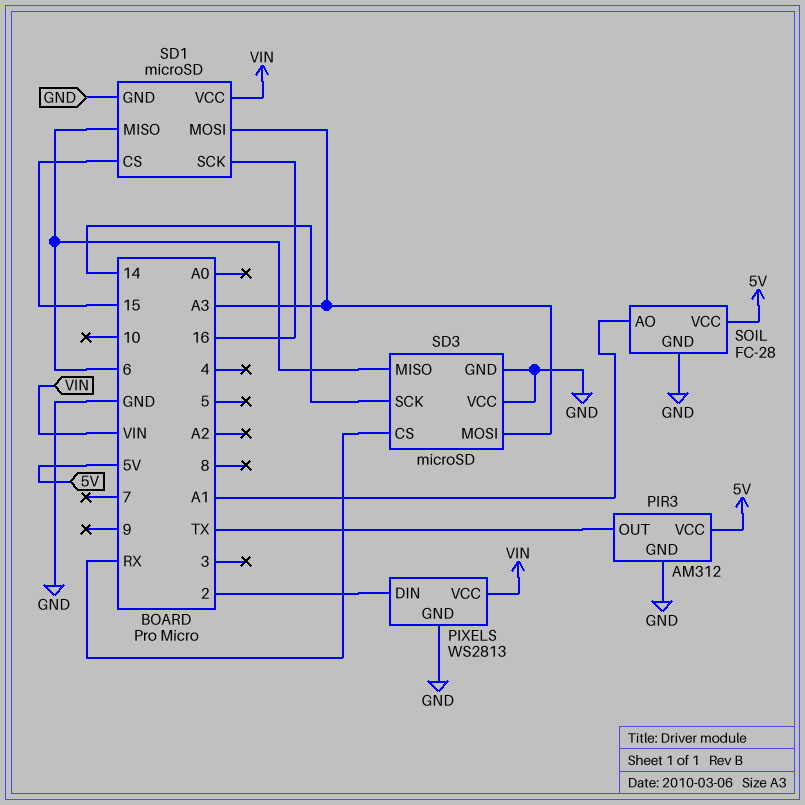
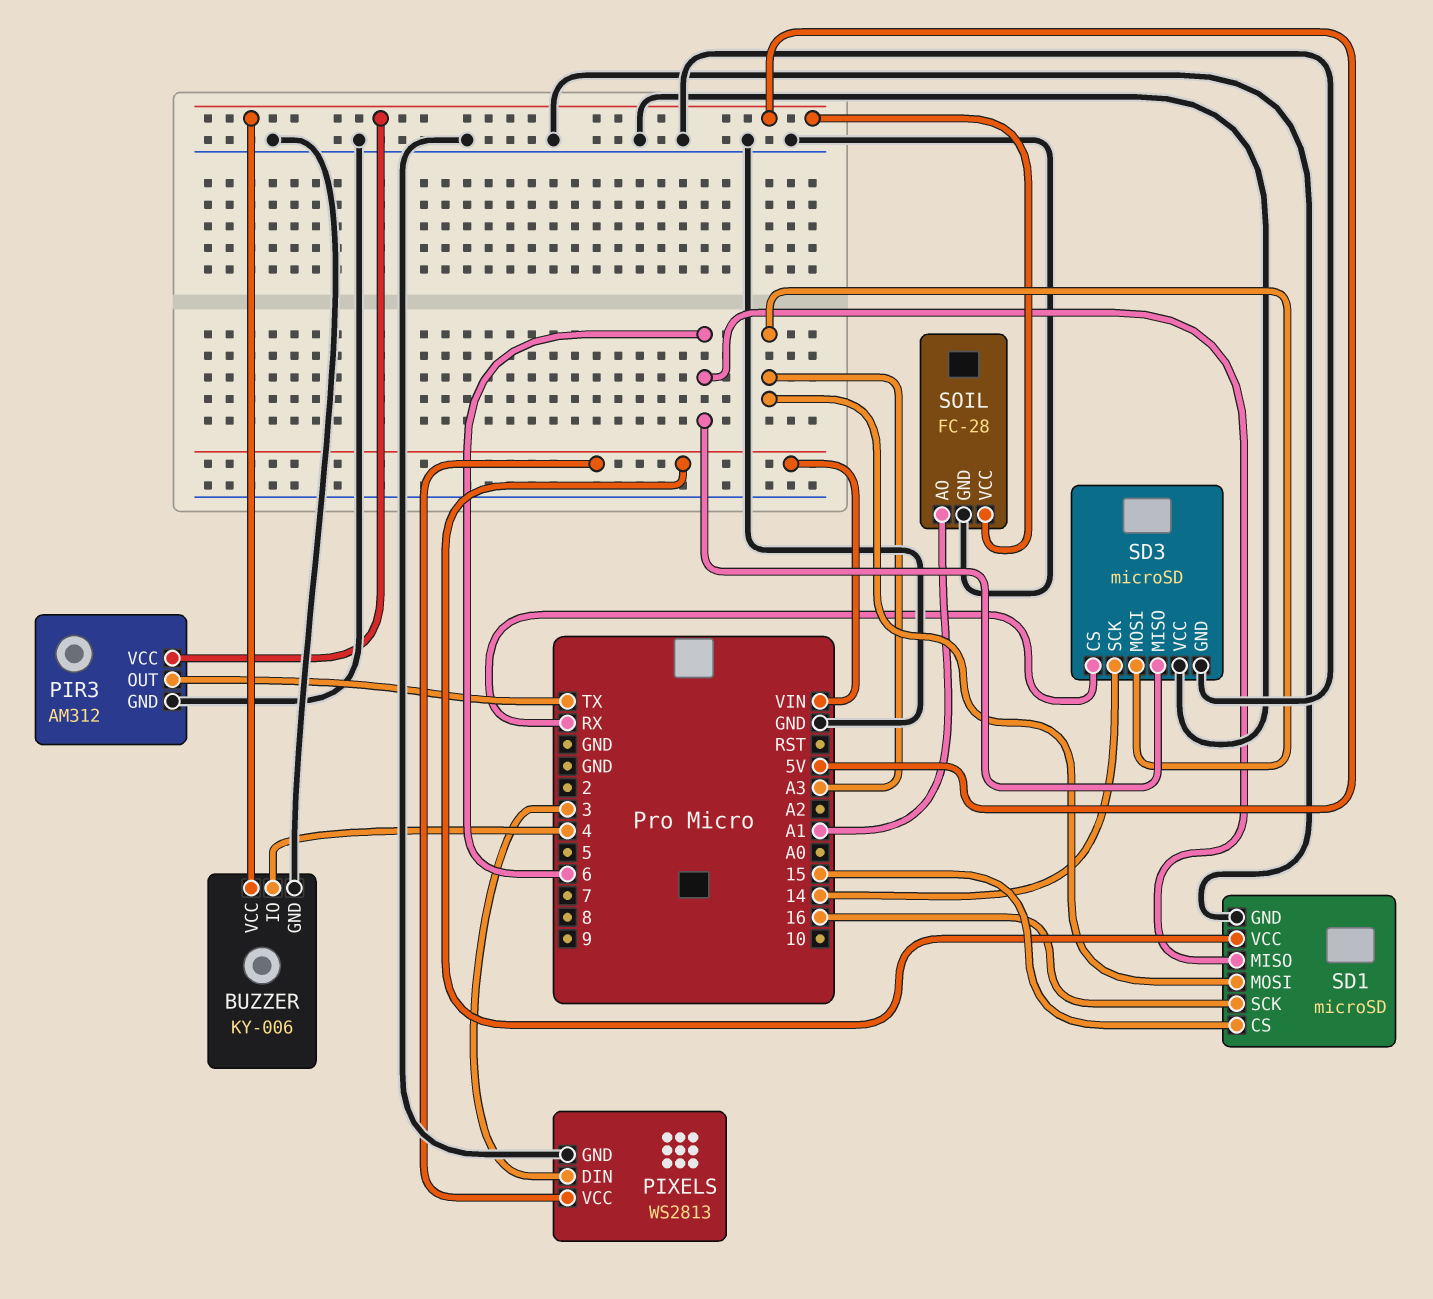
BUZZER: none -> KY-006
BUZZER pin GND: none -> GND
BUZZER pin IO: none -> 4
BUZZER pin VCC: none -> 5V
PIXELS pin DIN: 2 -> 3

